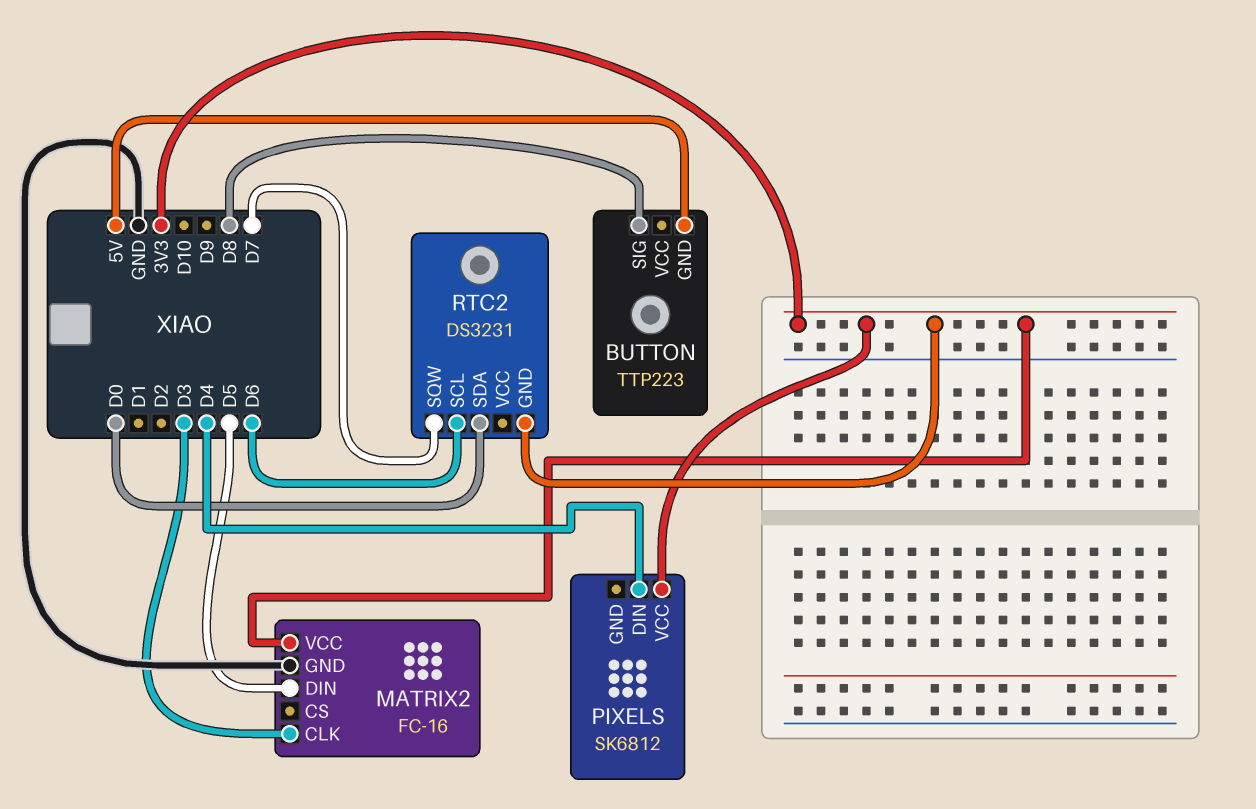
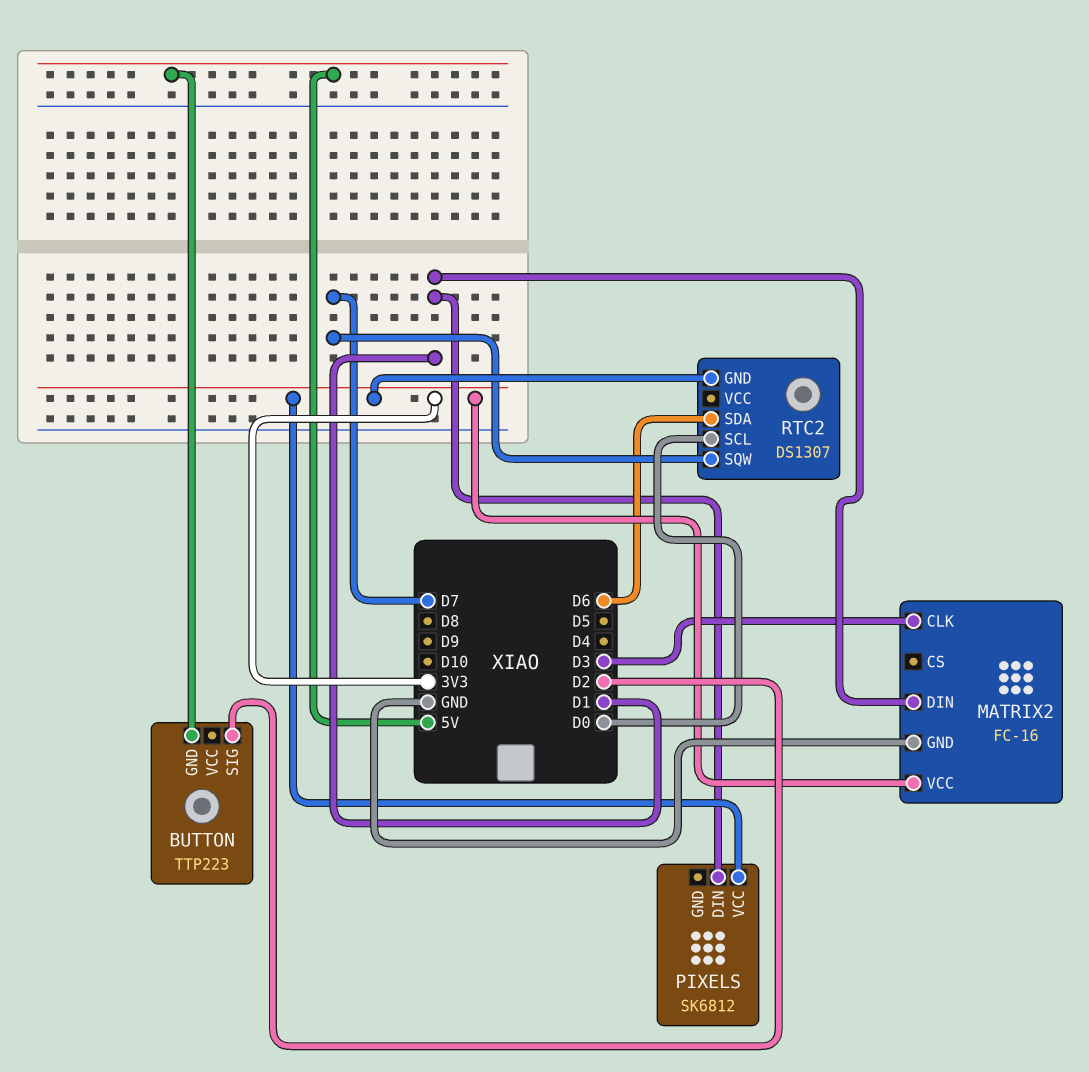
BUTTON pin SIG: D8 -> D2
MATRIX2 pin DIN: D5 -> D1
PIXELS pin DIN: D4 -> D1
RTC2: DS3231 -> DS1307
RTC2 pin SCL: D6 -> D0
RTC2 pin SDA: D0 -> D6

